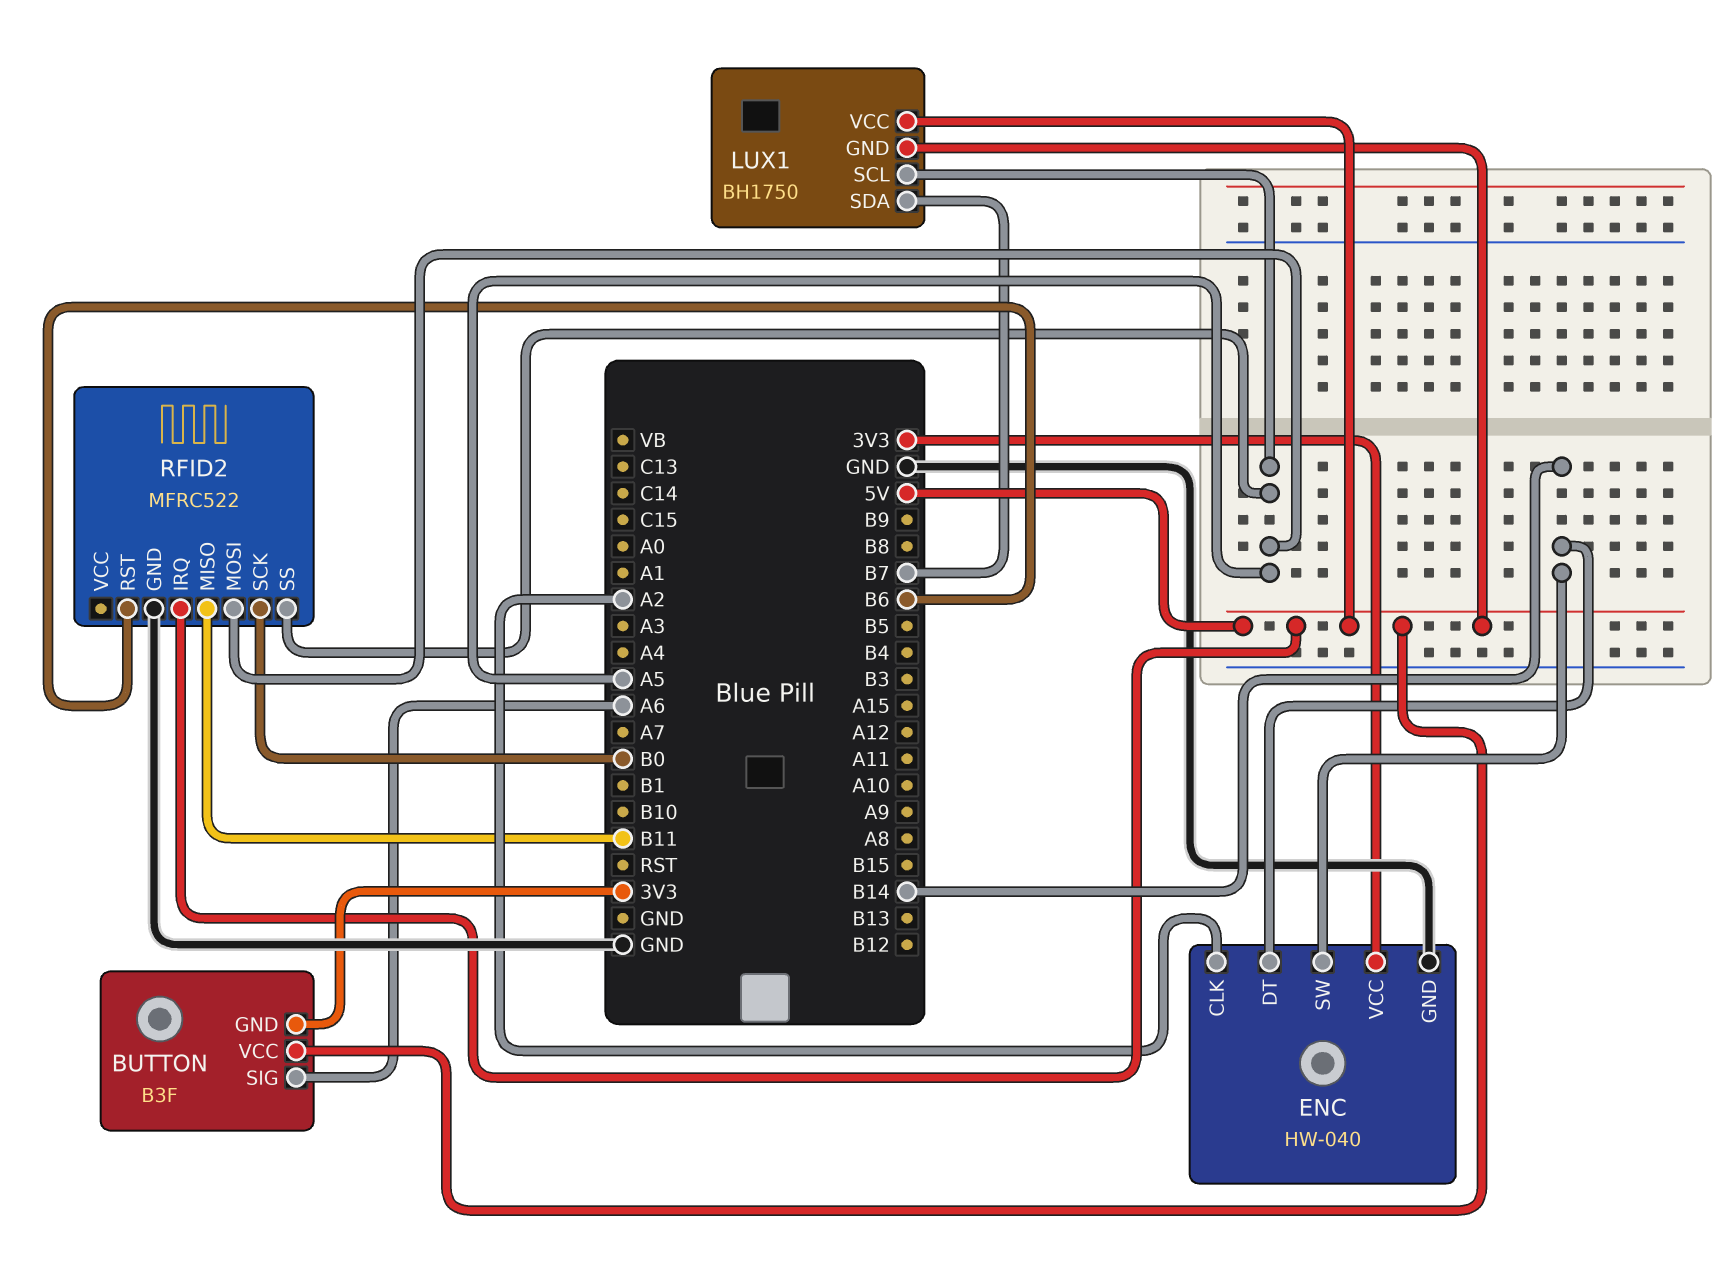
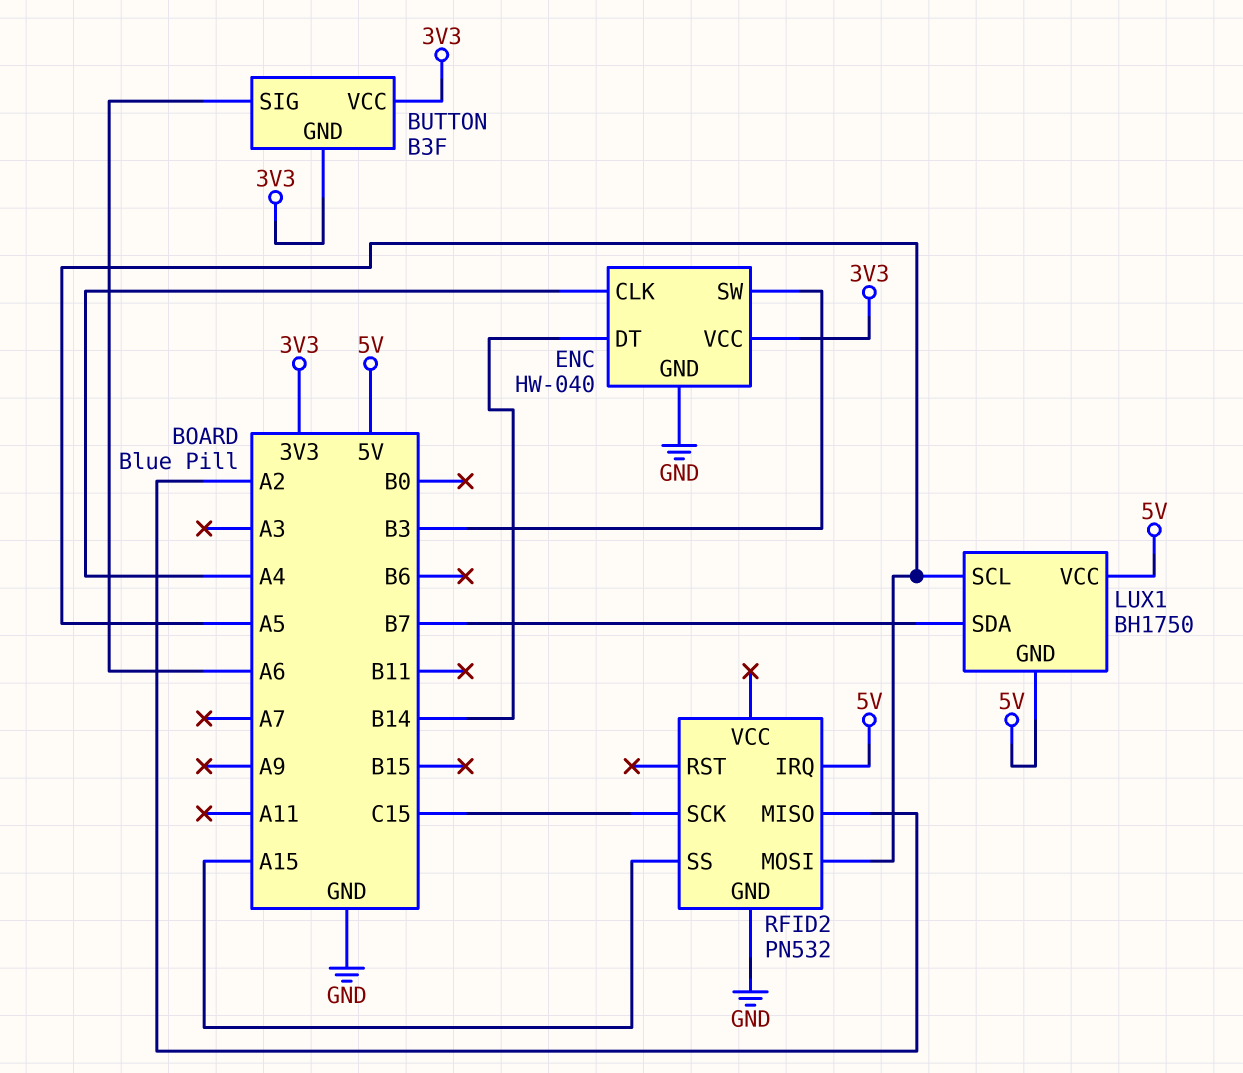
BUTTON pin VCC: 5V -> 3V3
ENC pin CLK: A2 -> A4
ENC pin SW: B14 -> B3
RFID2: MFRC522 -> PN532
RFID2 pin MISO: B11 -> A2
RFID2 pin RST: B6 -> none
RFID2 pin SCK: B0 -> C15
RFID2 pin SS: A5 -> A15

